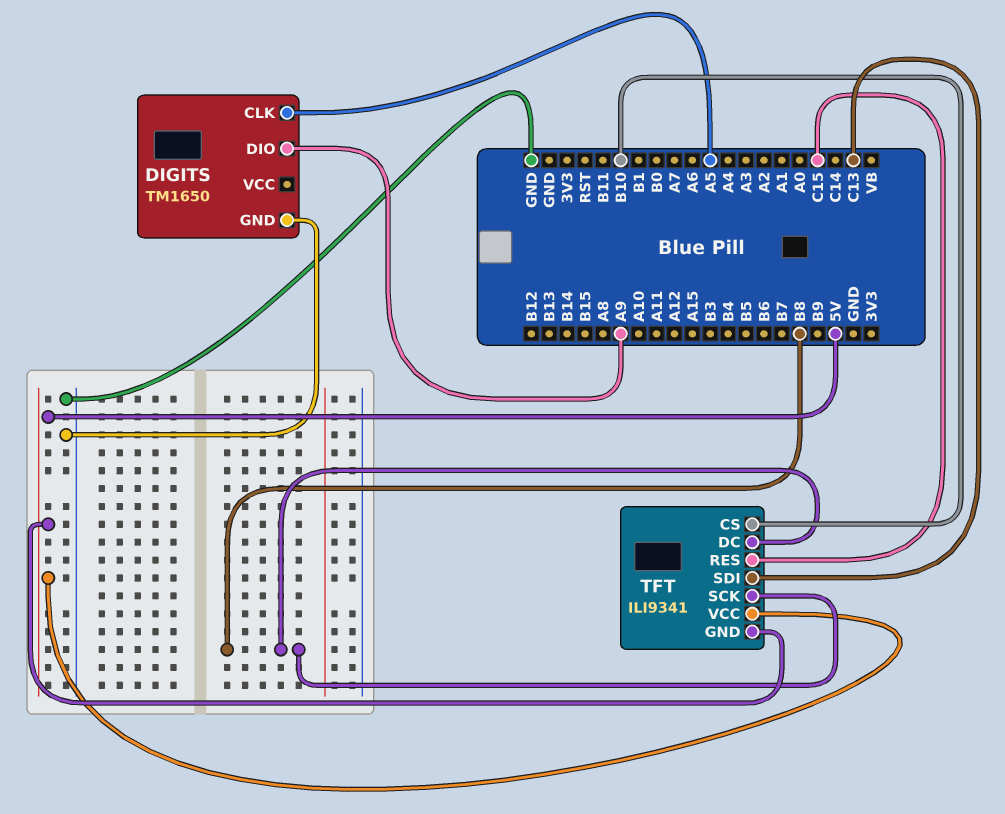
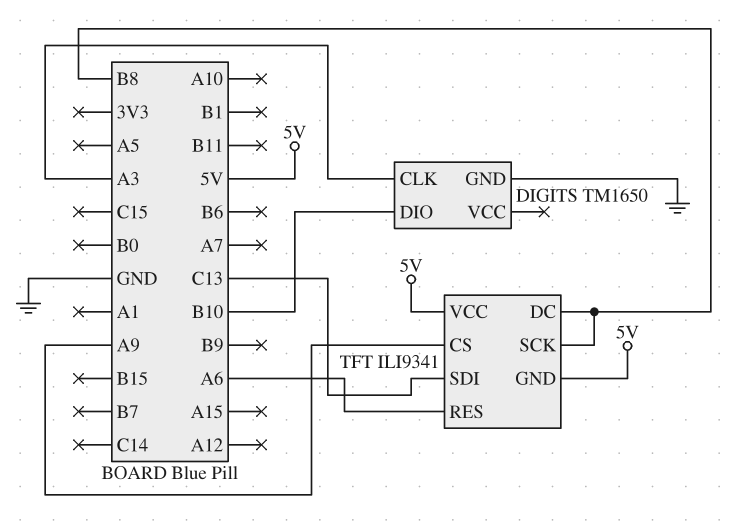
DIGITS pin CLK: A5 -> A3
DIGITS pin DIO: A9 -> B10
TFT pin CS: B10 -> A9
TFT pin RES: C15 -> A6

